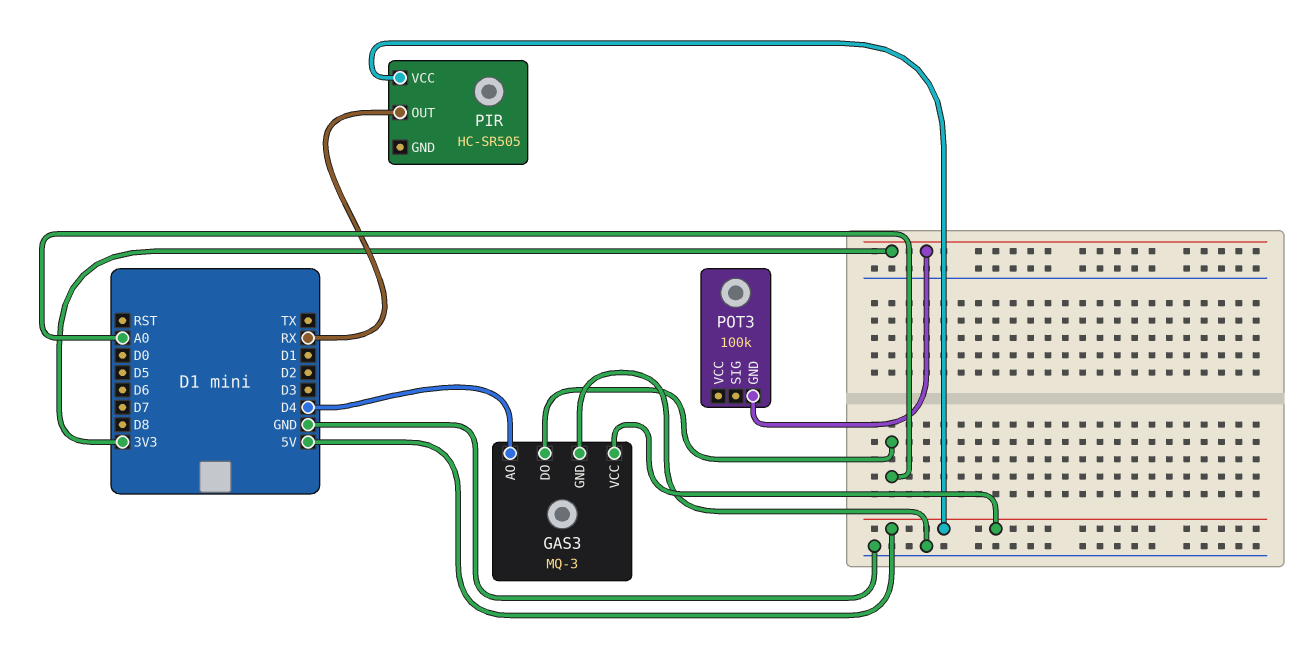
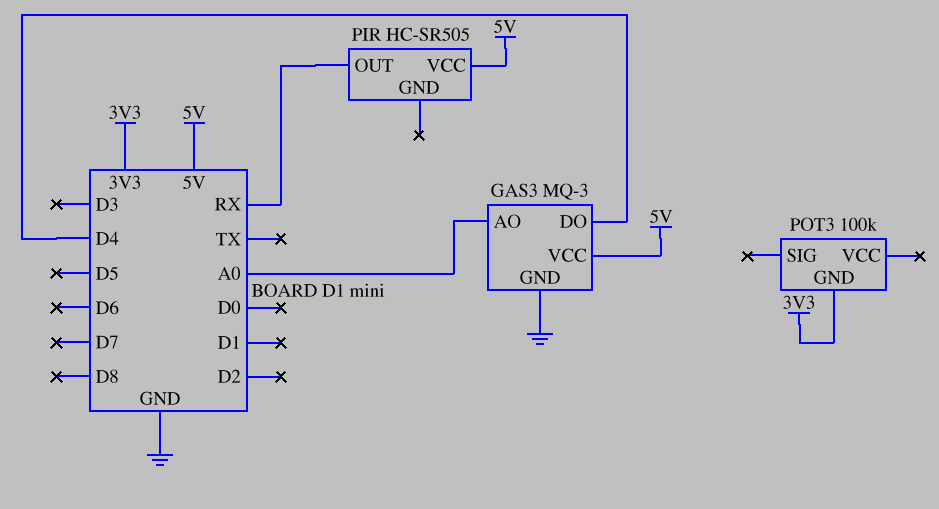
GAS3 pin AO: D4 -> A0
GAS3 pin DO: A0 -> D4

